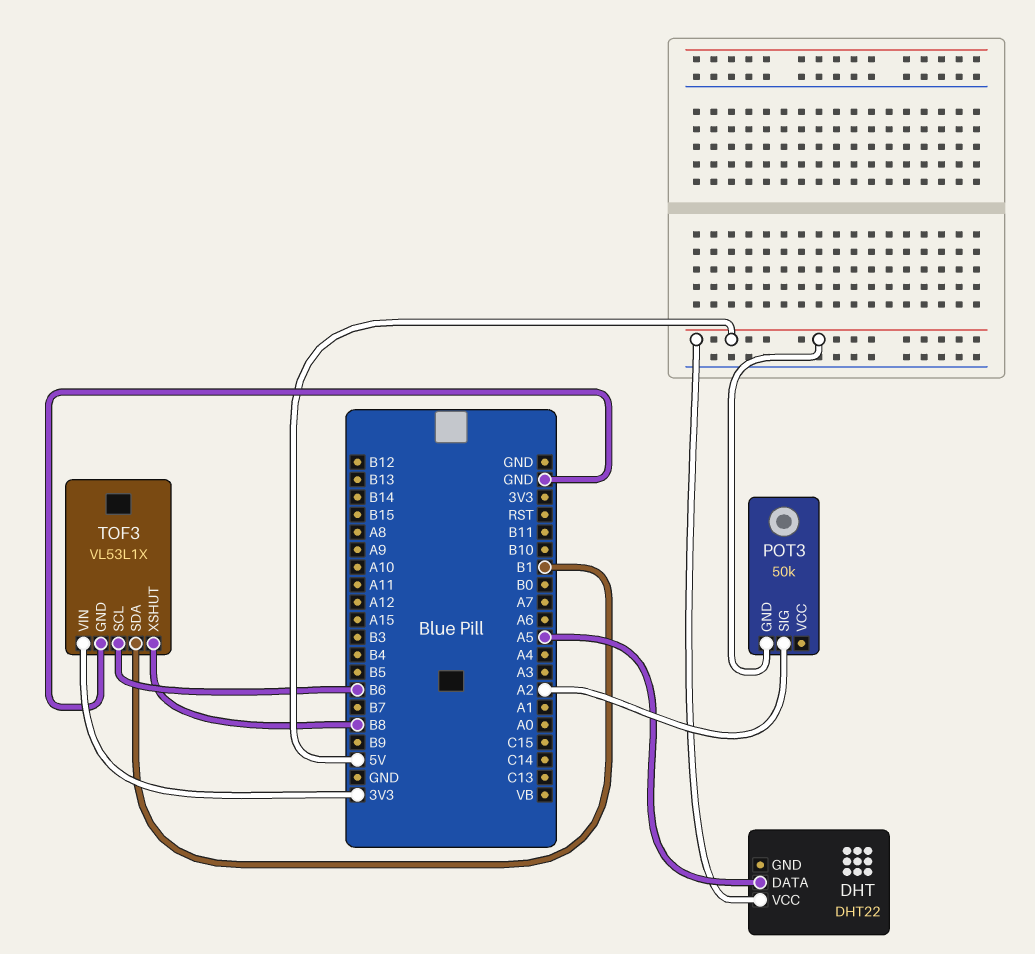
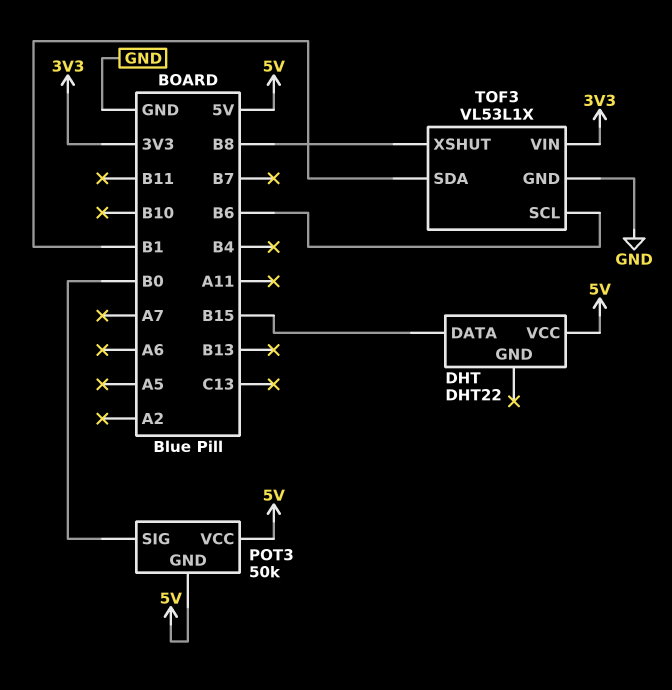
DHT pin DATA: A5 -> B15
POT3 pin SIG: A2 -> B0
POT3 pin VCC: none -> 5V

